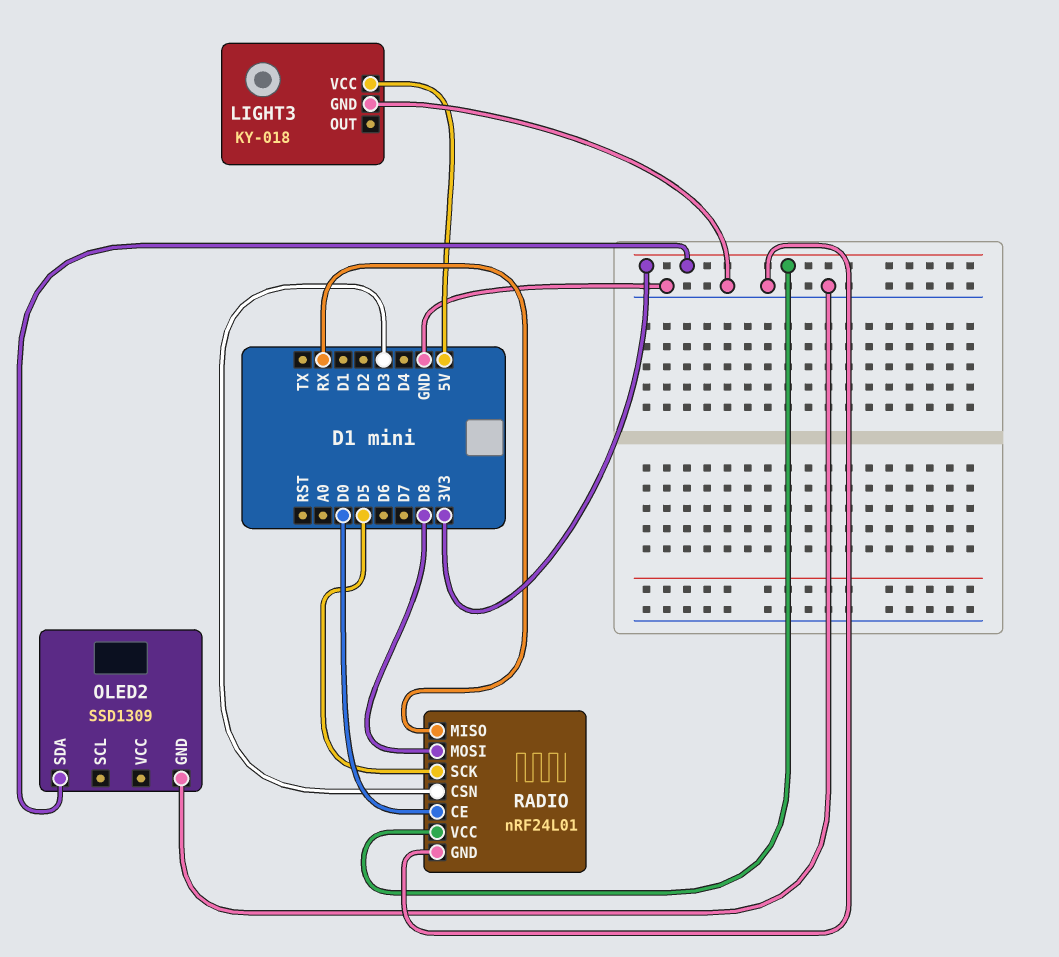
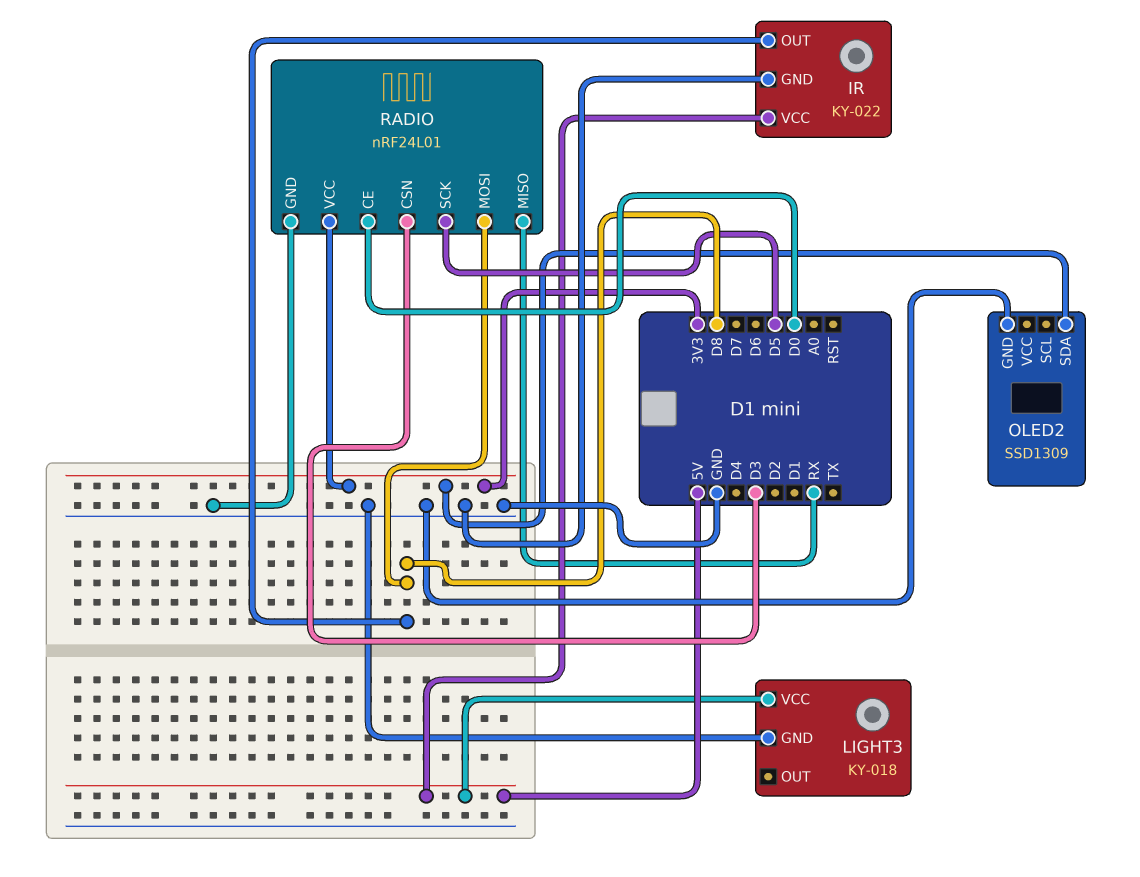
IR: none -> KY-022
IR pin GND: none -> GND
IR pin OUT: none -> D8
IR pin VCC: none -> 5V

